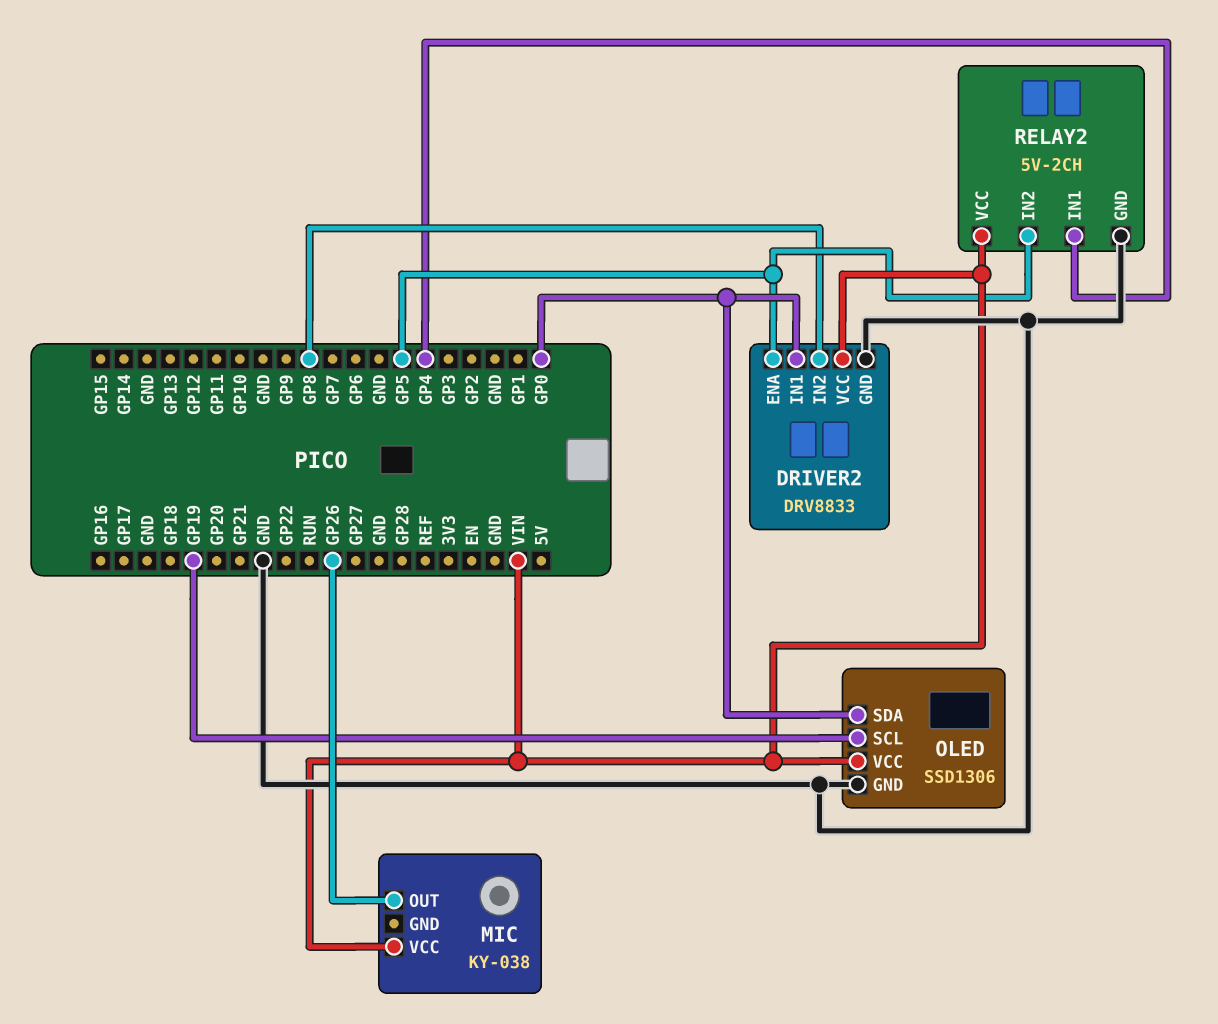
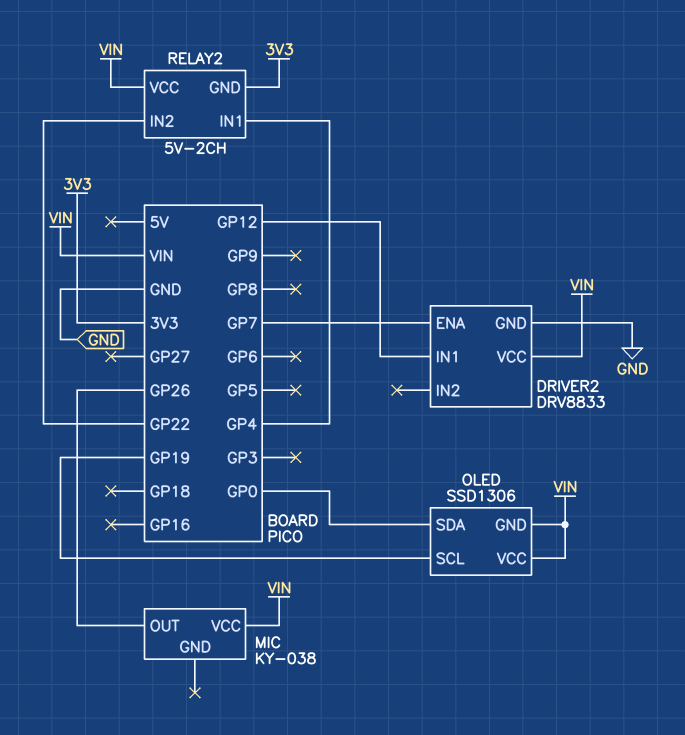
DRIVER2 pin ENA: GP5 -> GP7
DRIVER2 pin IN1: GP0 -> GP12
DRIVER2 pin IN2: GP8 -> none
OLED pin GND: GND -> VIN
RELAY2 pin GND: GND -> 3V3
RELAY2 pin IN2: GP5 -> GP22

